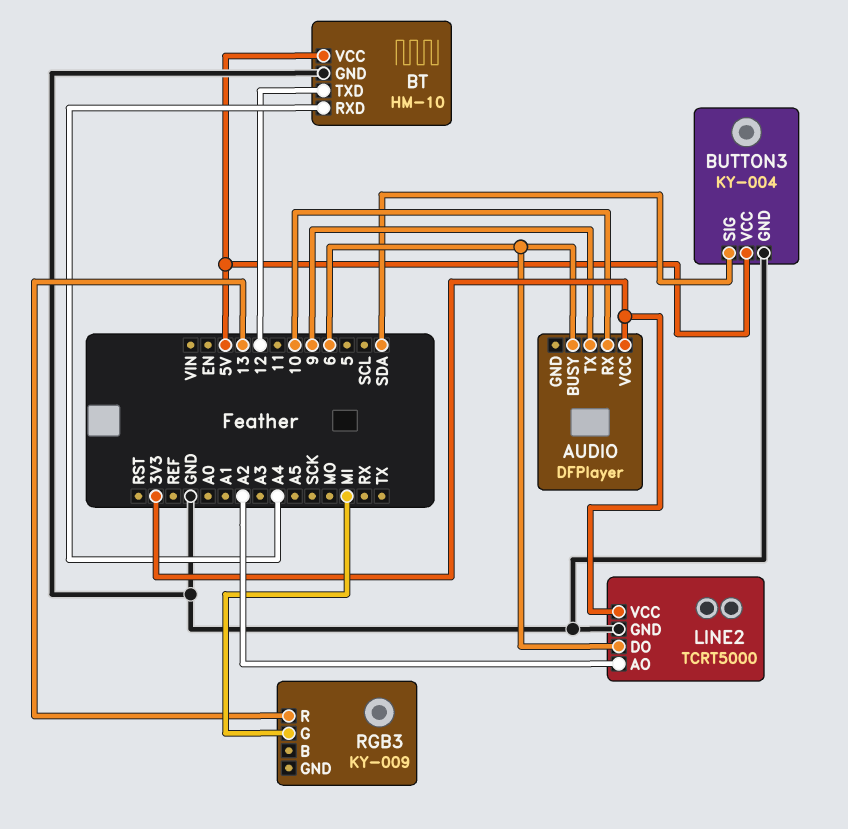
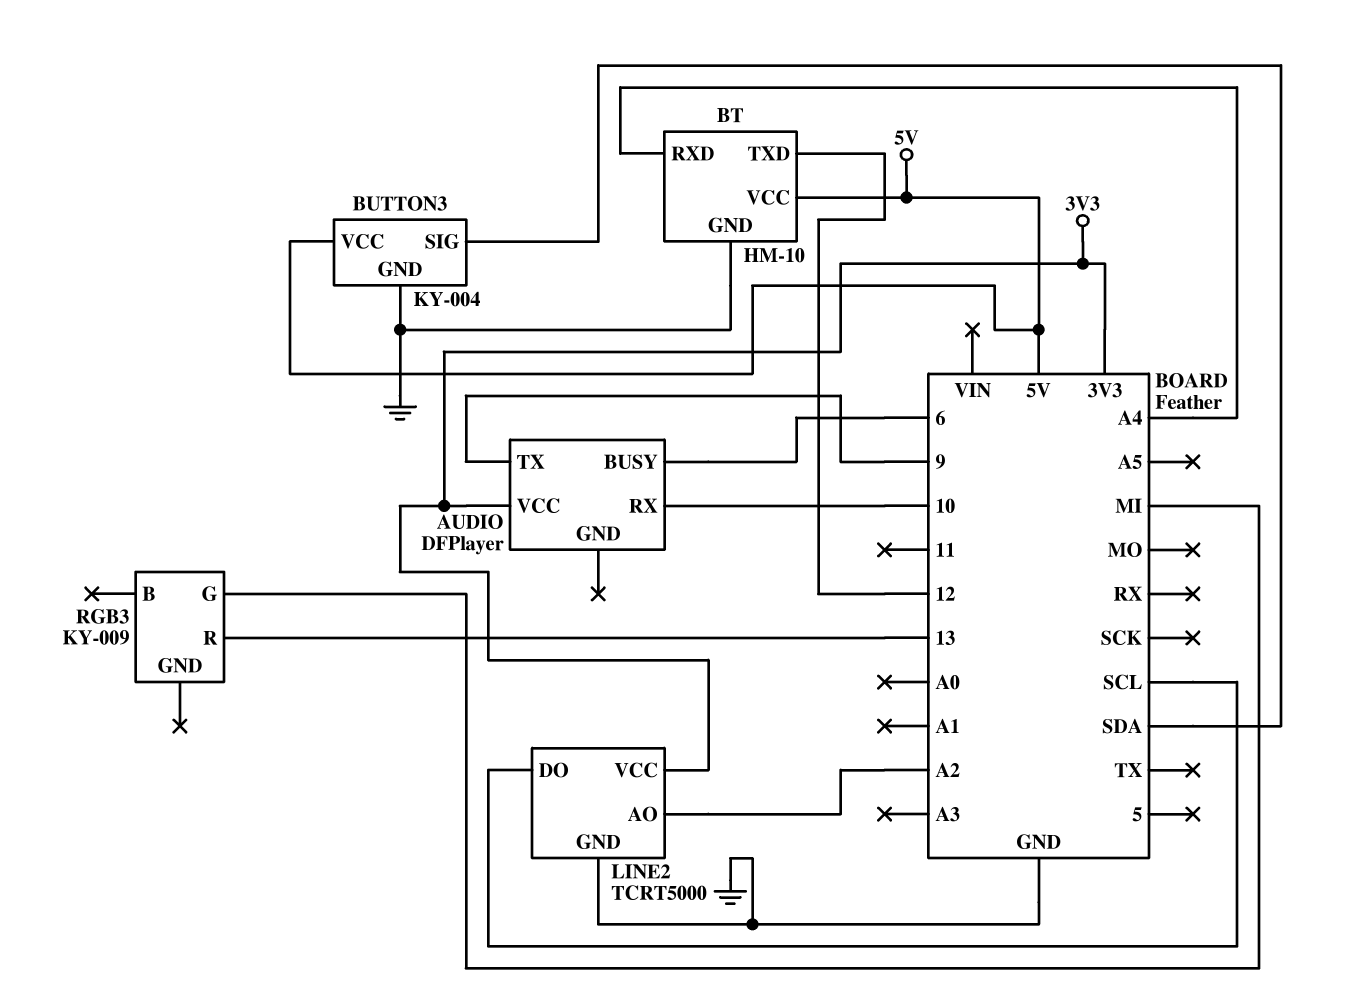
LINE2 pin DO: 6 -> SCL

